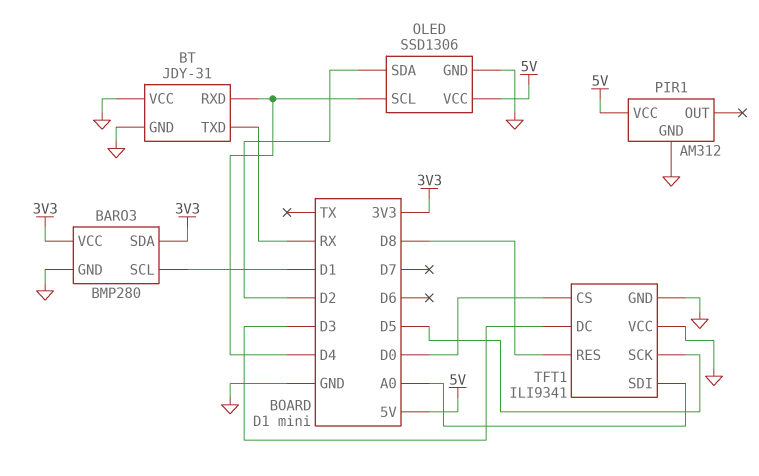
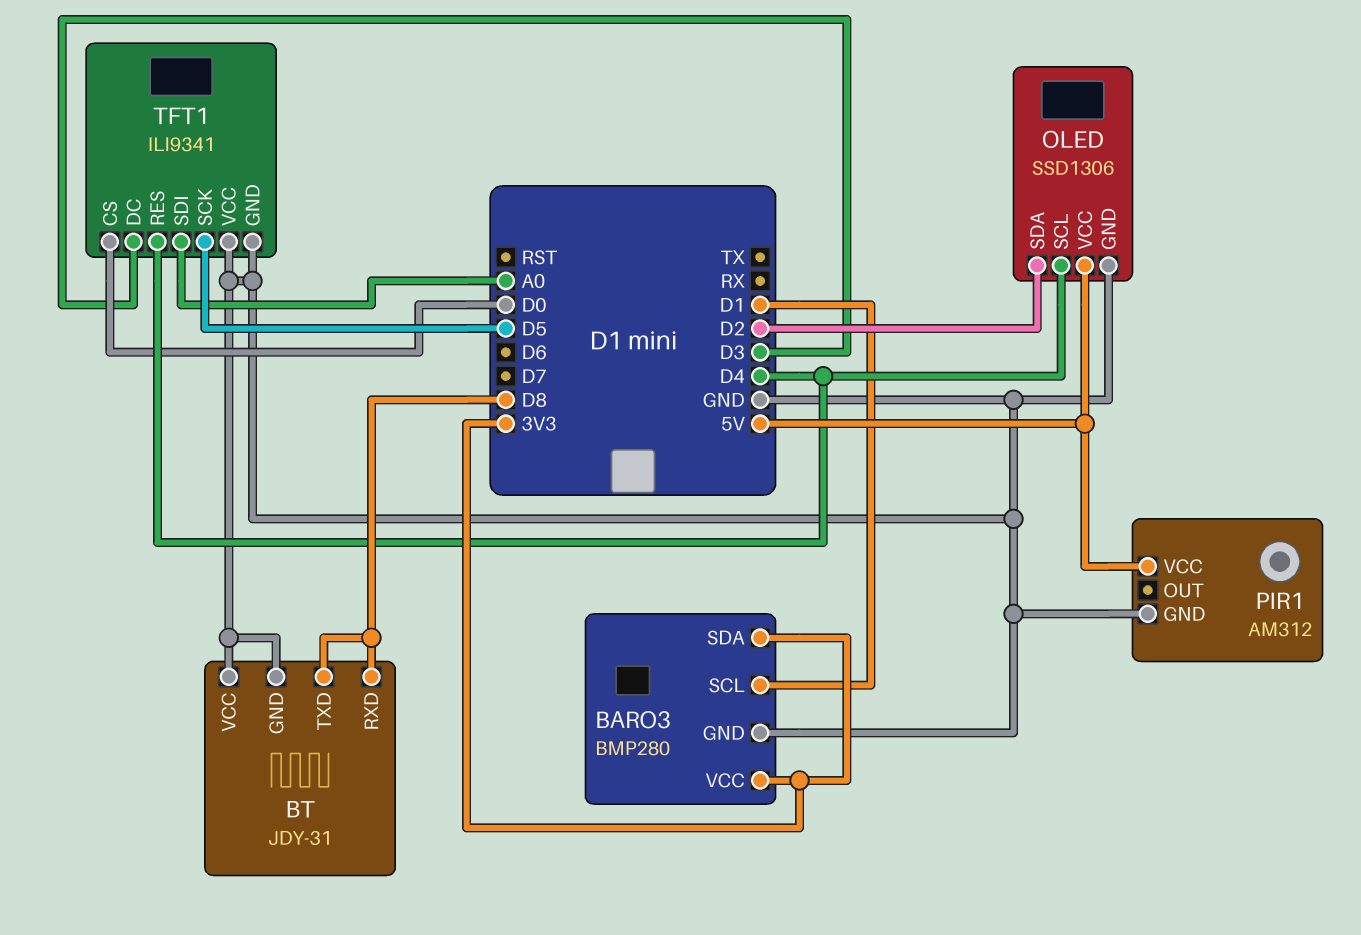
BT pin RXD: D4 -> D8
BT pin TXD: RX -> D8
TFT1 pin RES: D8 -> D4

